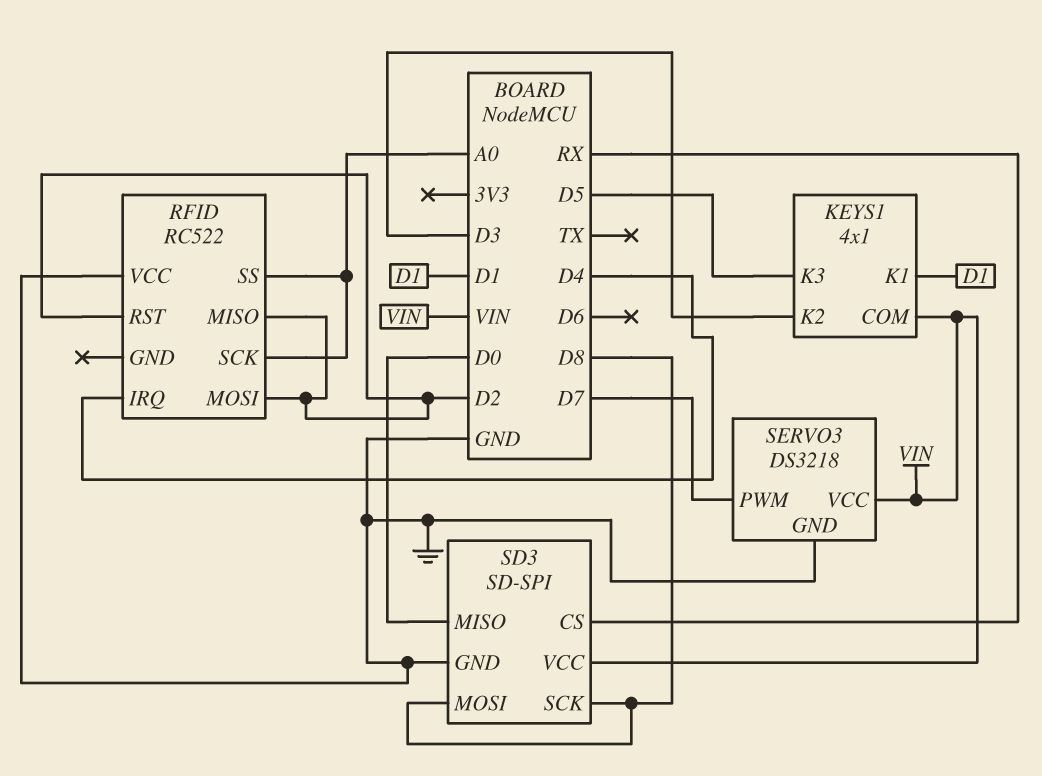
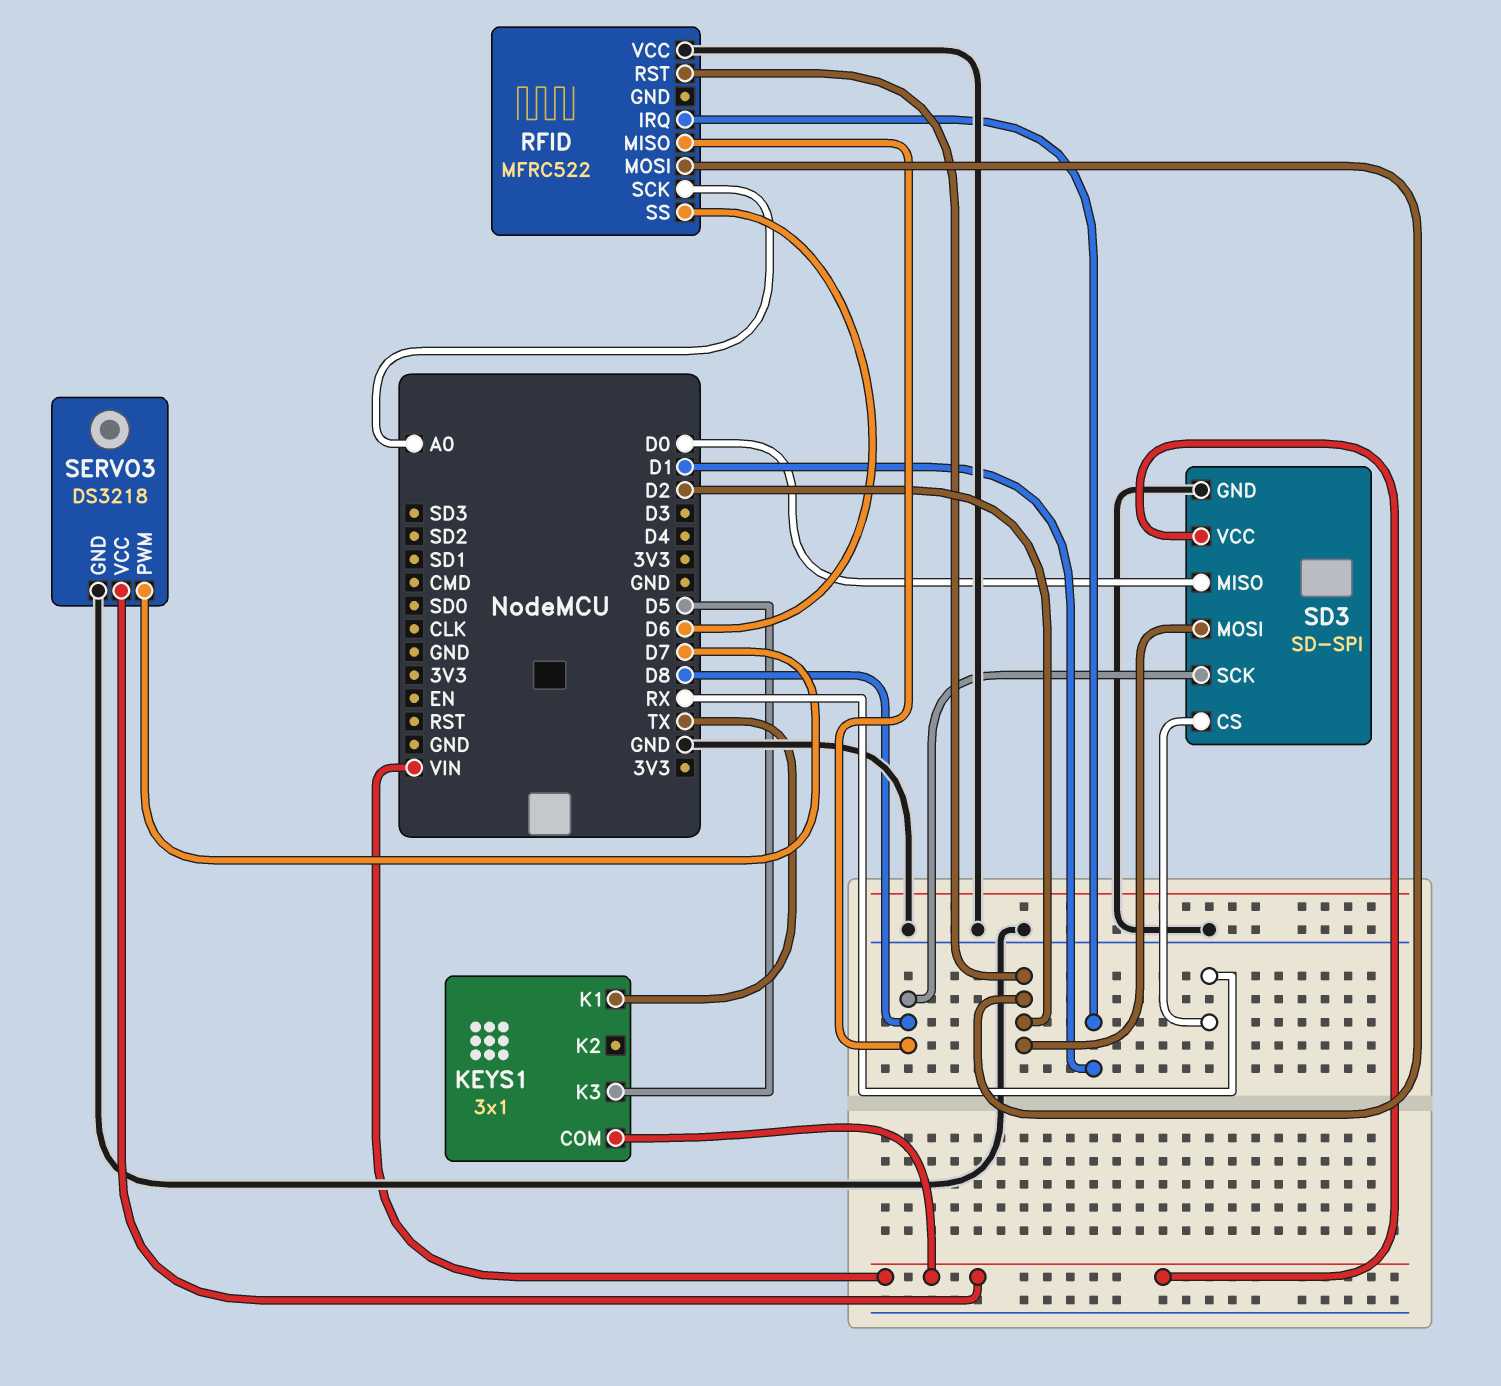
KEYS1: 4x1 -> 3x1
KEYS1 pin K1: D1 -> TX
KEYS1 pin K2: D3 -> none
RFID: RC522 -> MFRC522
RFID pin IRQ: D4 -> D1
RFID pin MISO: D2 -> D8
RFID pin SS: A0 -> D6
SD3 pin MOSI: D8 -> D2

